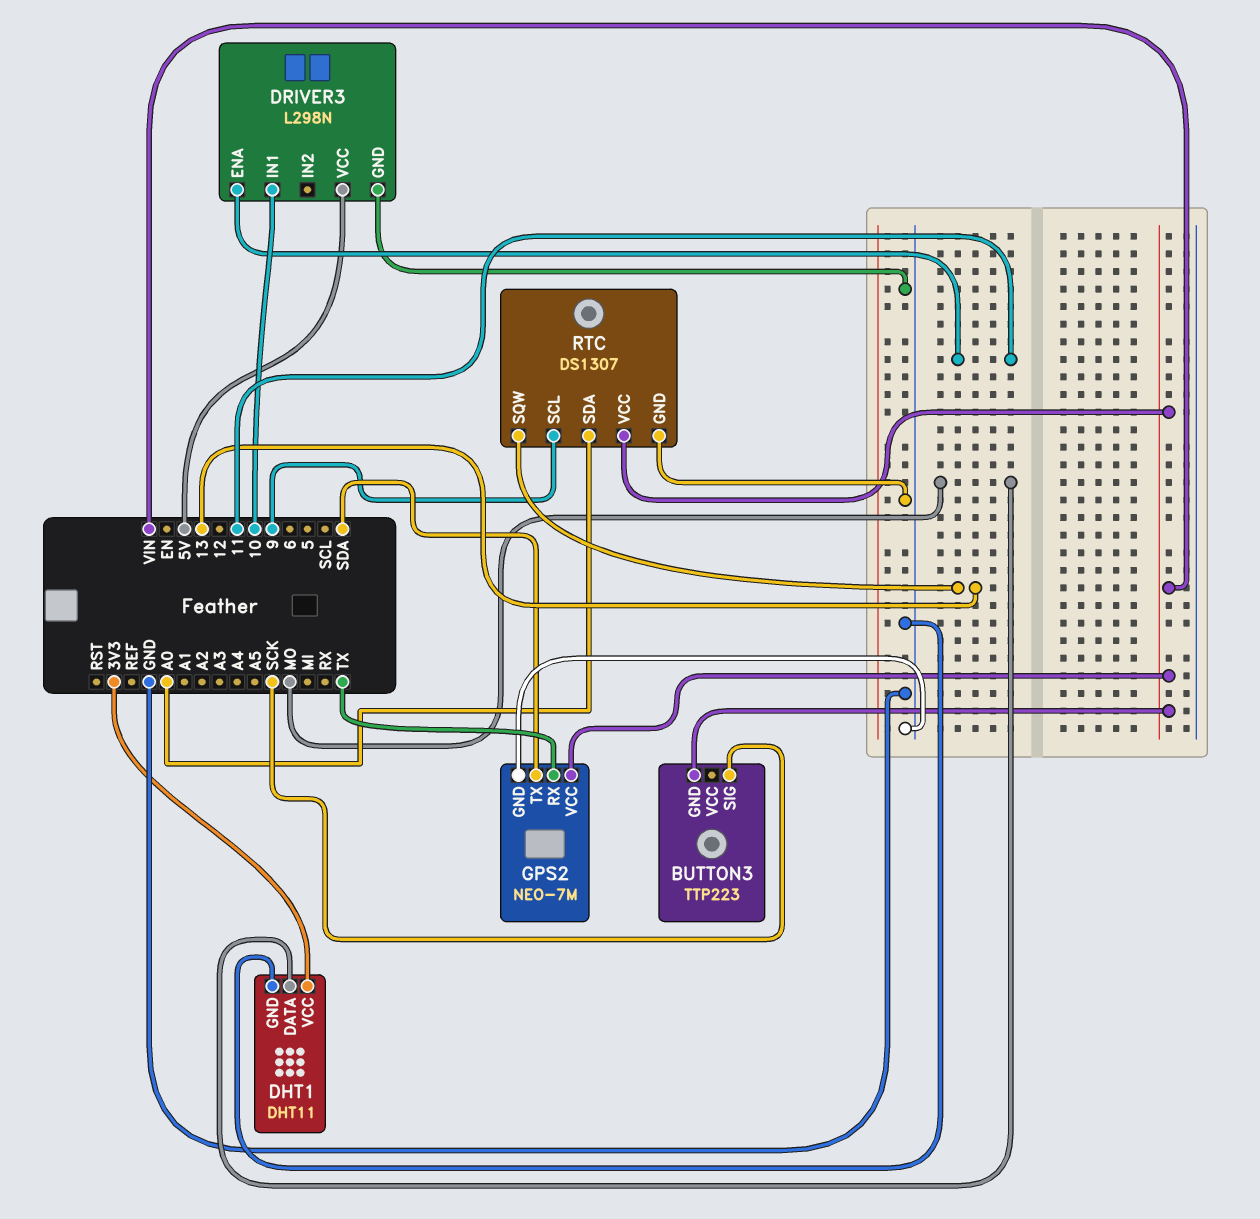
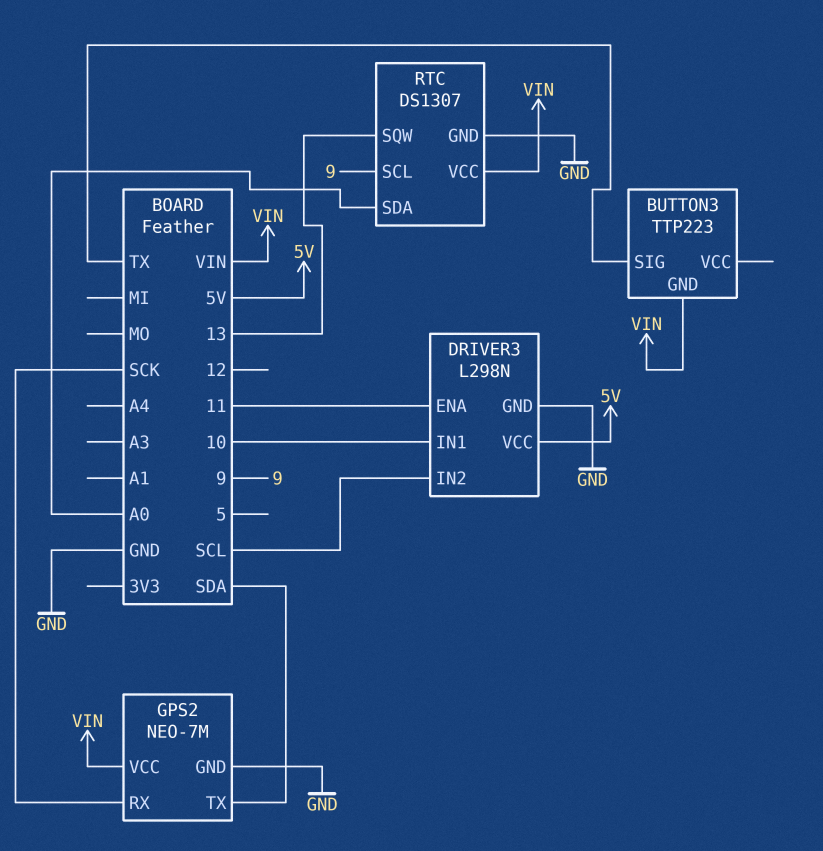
BUTTON3 pin SIG: SCK -> TX
DHT1: DHT11 -> none
DHT1 pin DATA: MO -> none
DHT1 pin GND: GND -> none
DHT1 pin VCC: 3V3 -> none
DRIVER3 pin IN2: none -> SCL
GPS2 pin RX: TX -> SCK

